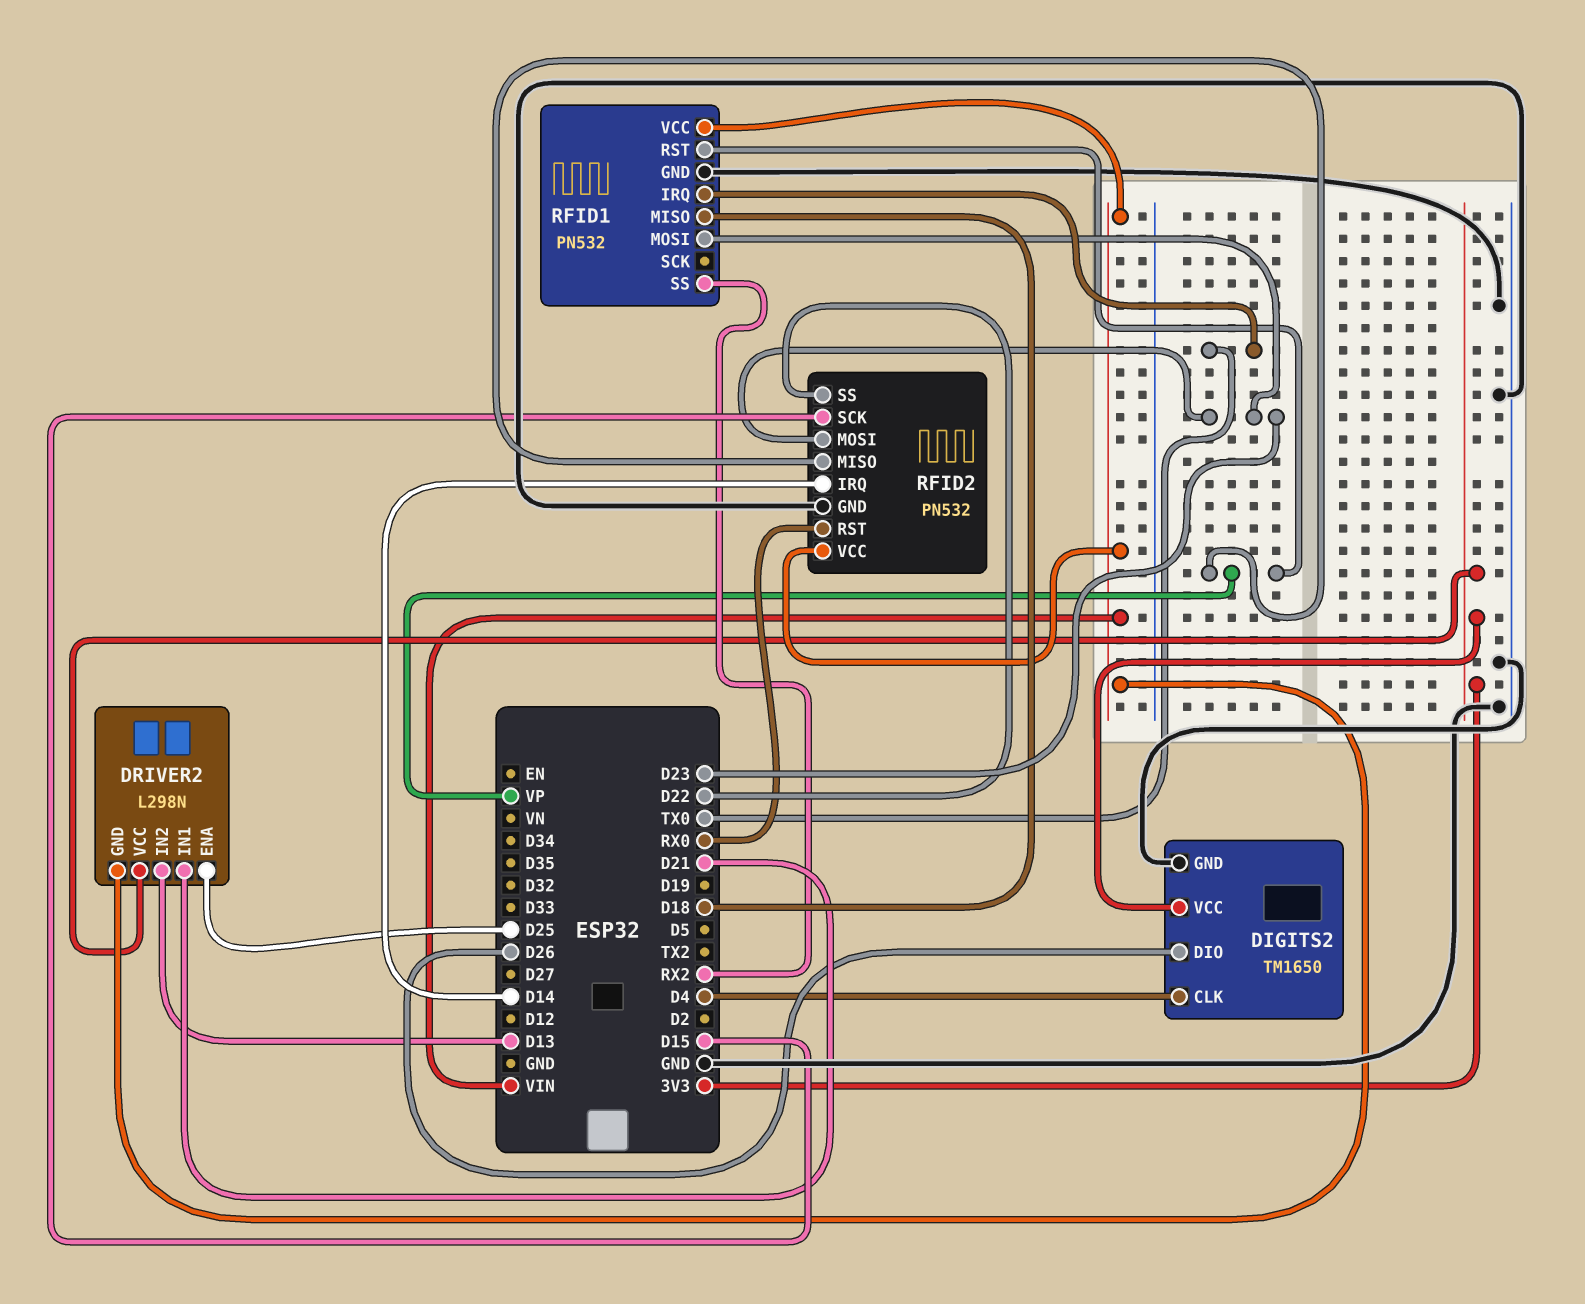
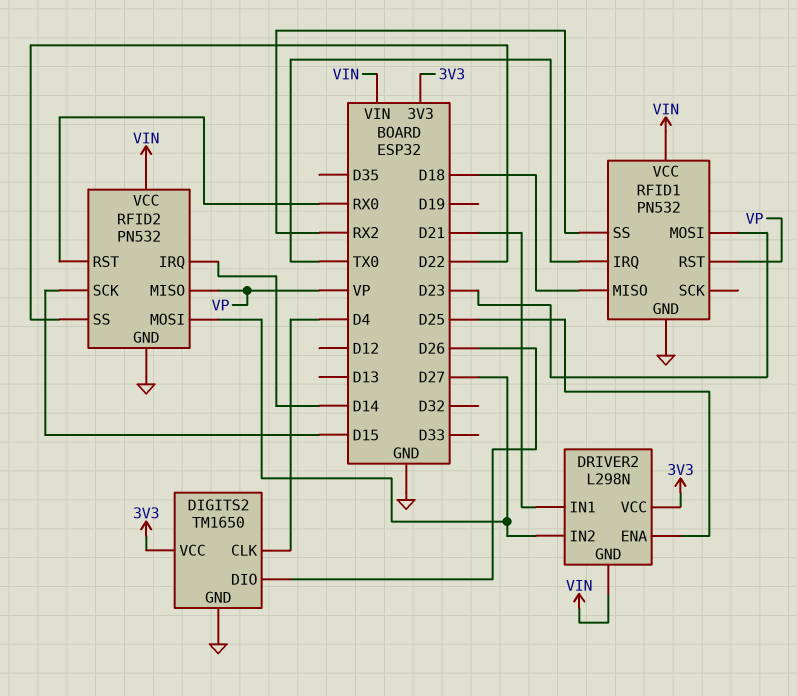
DRIVER2 pin IN2: D13 -> D27
RFID2 pin MOSI: D23 -> D27

